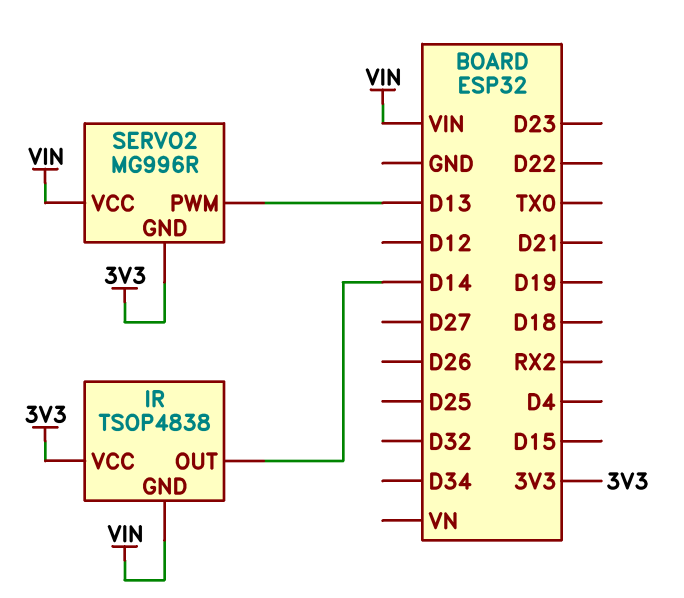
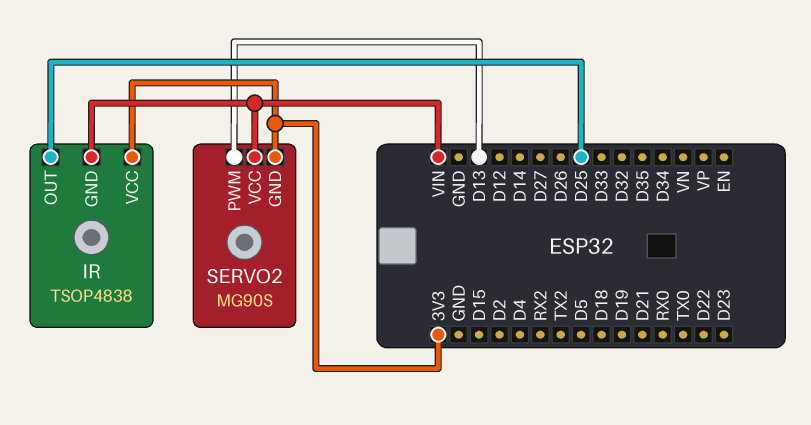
IR pin OUT: D14 -> D25
SERVO2: MG996R -> MG90S

